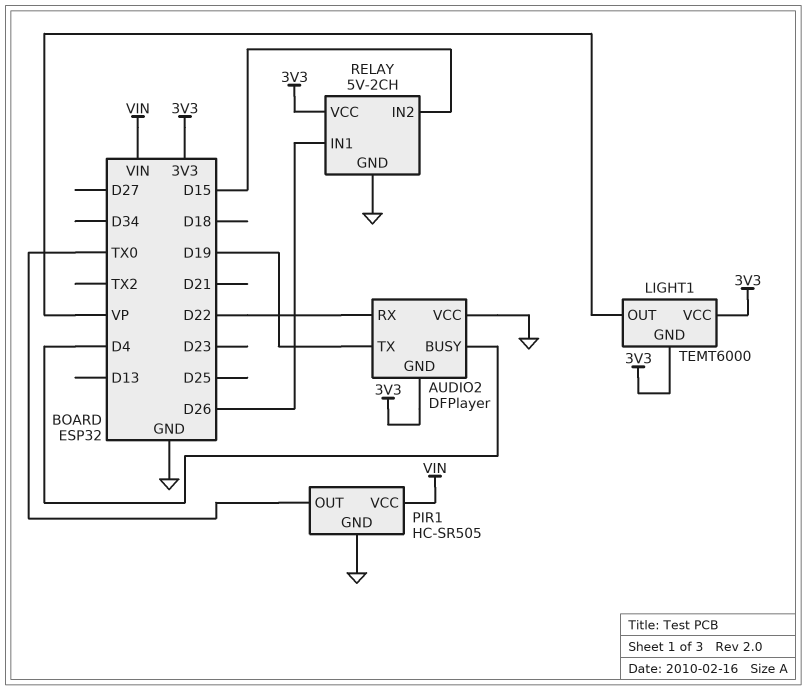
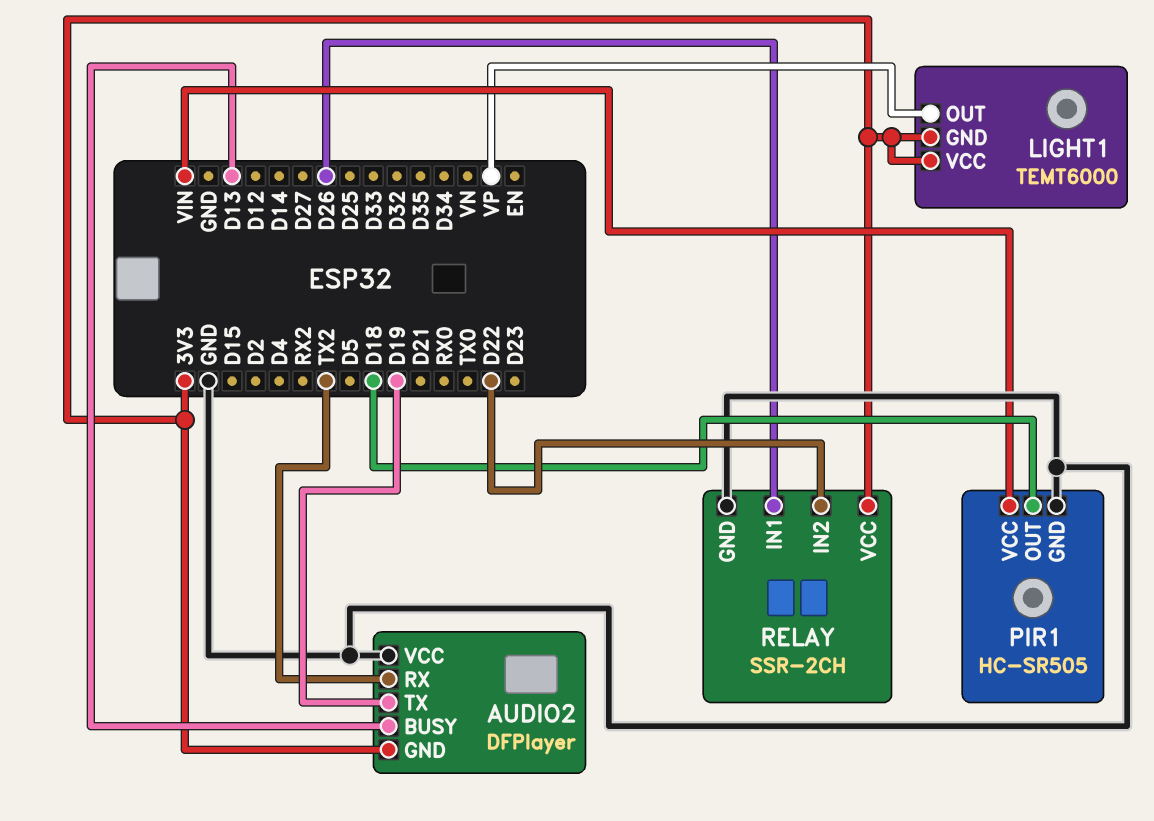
AUDIO2 pin BUSY: D4 -> D13
AUDIO2 pin RX: D22 -> TX2
PIR1 pin OUT: TX0 -> D18
RELAY: 5V-2CH -> SSR-2CH
RELAY pin IN2: D15 -> D22

